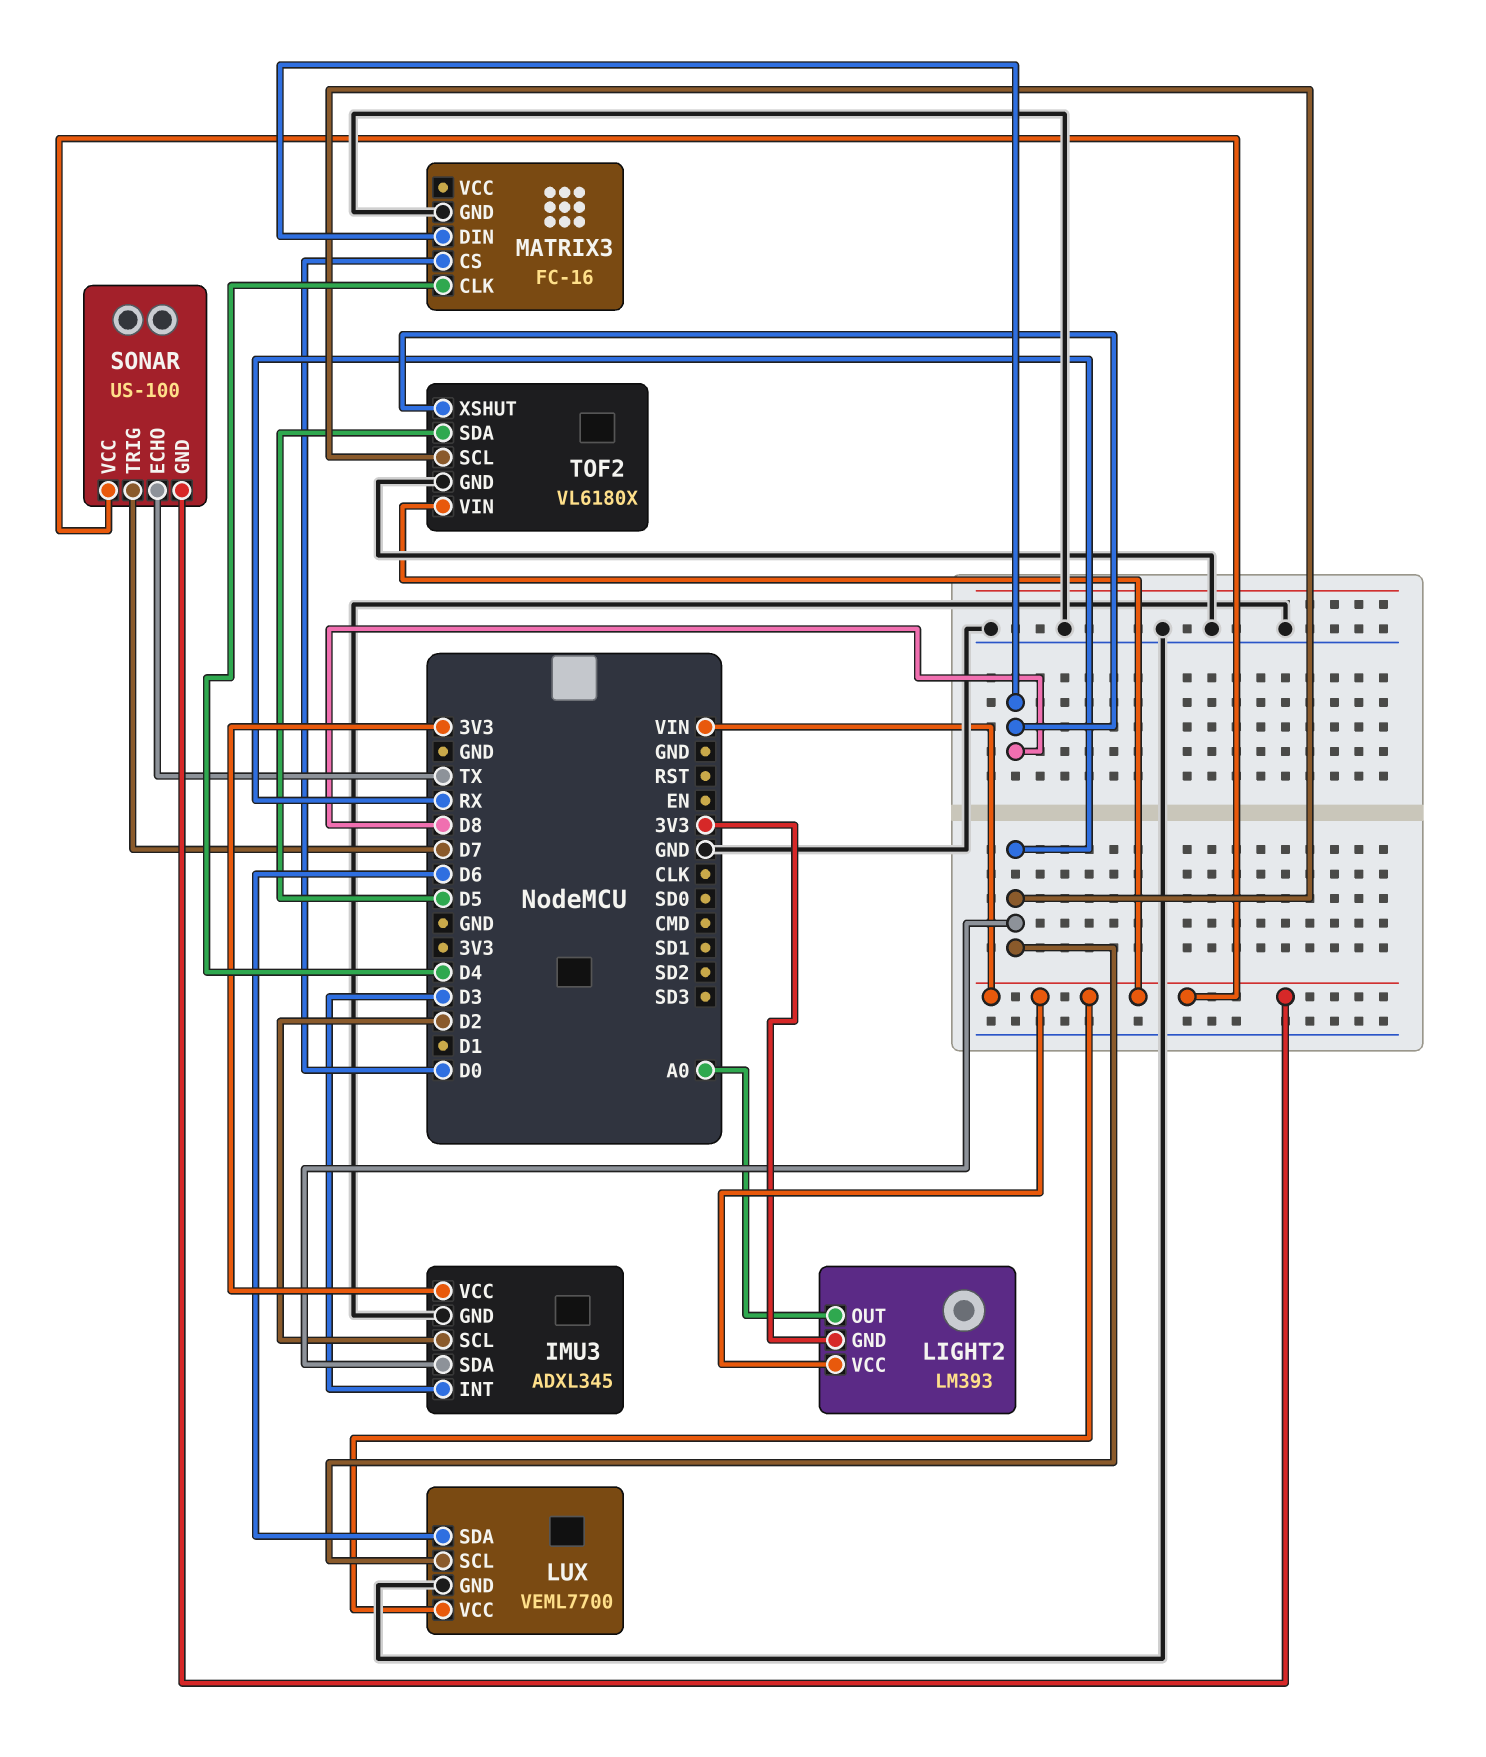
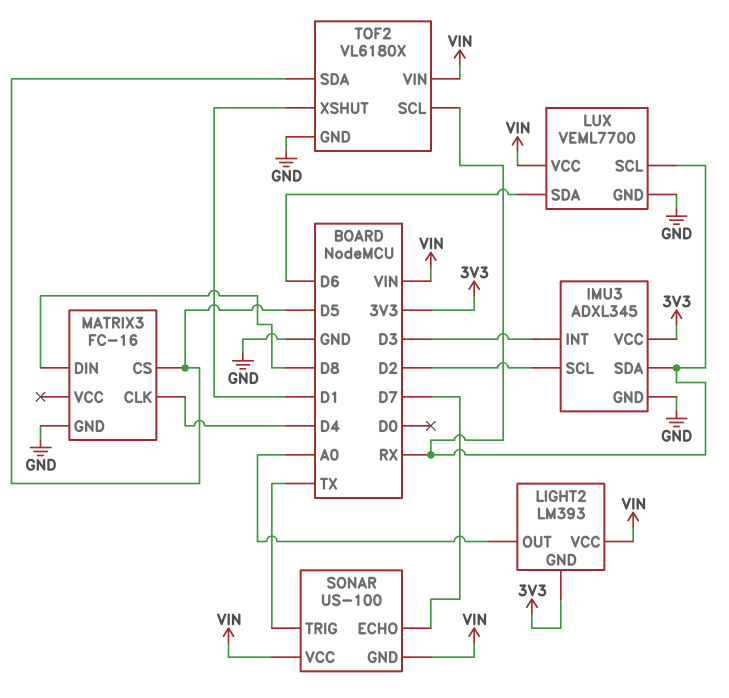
MATRIX3 pin CS: D0 -> D5
SONAR pin ECHO: TX -> D7
SONAR pin TRIG: D7 -> TX
TOF2 pin XSHUT: D8 -> D1

